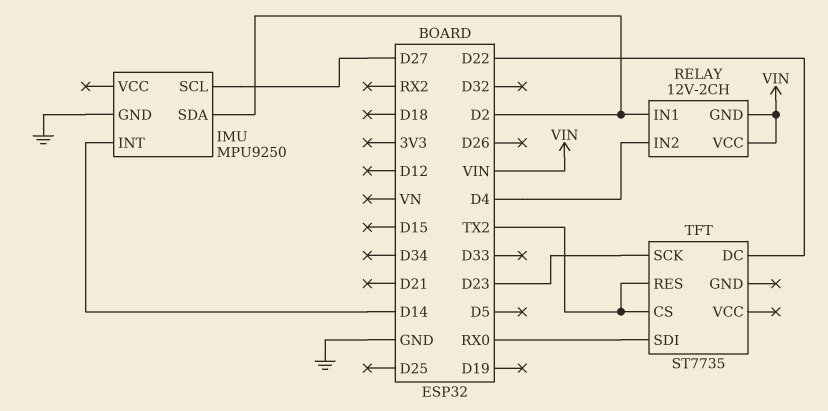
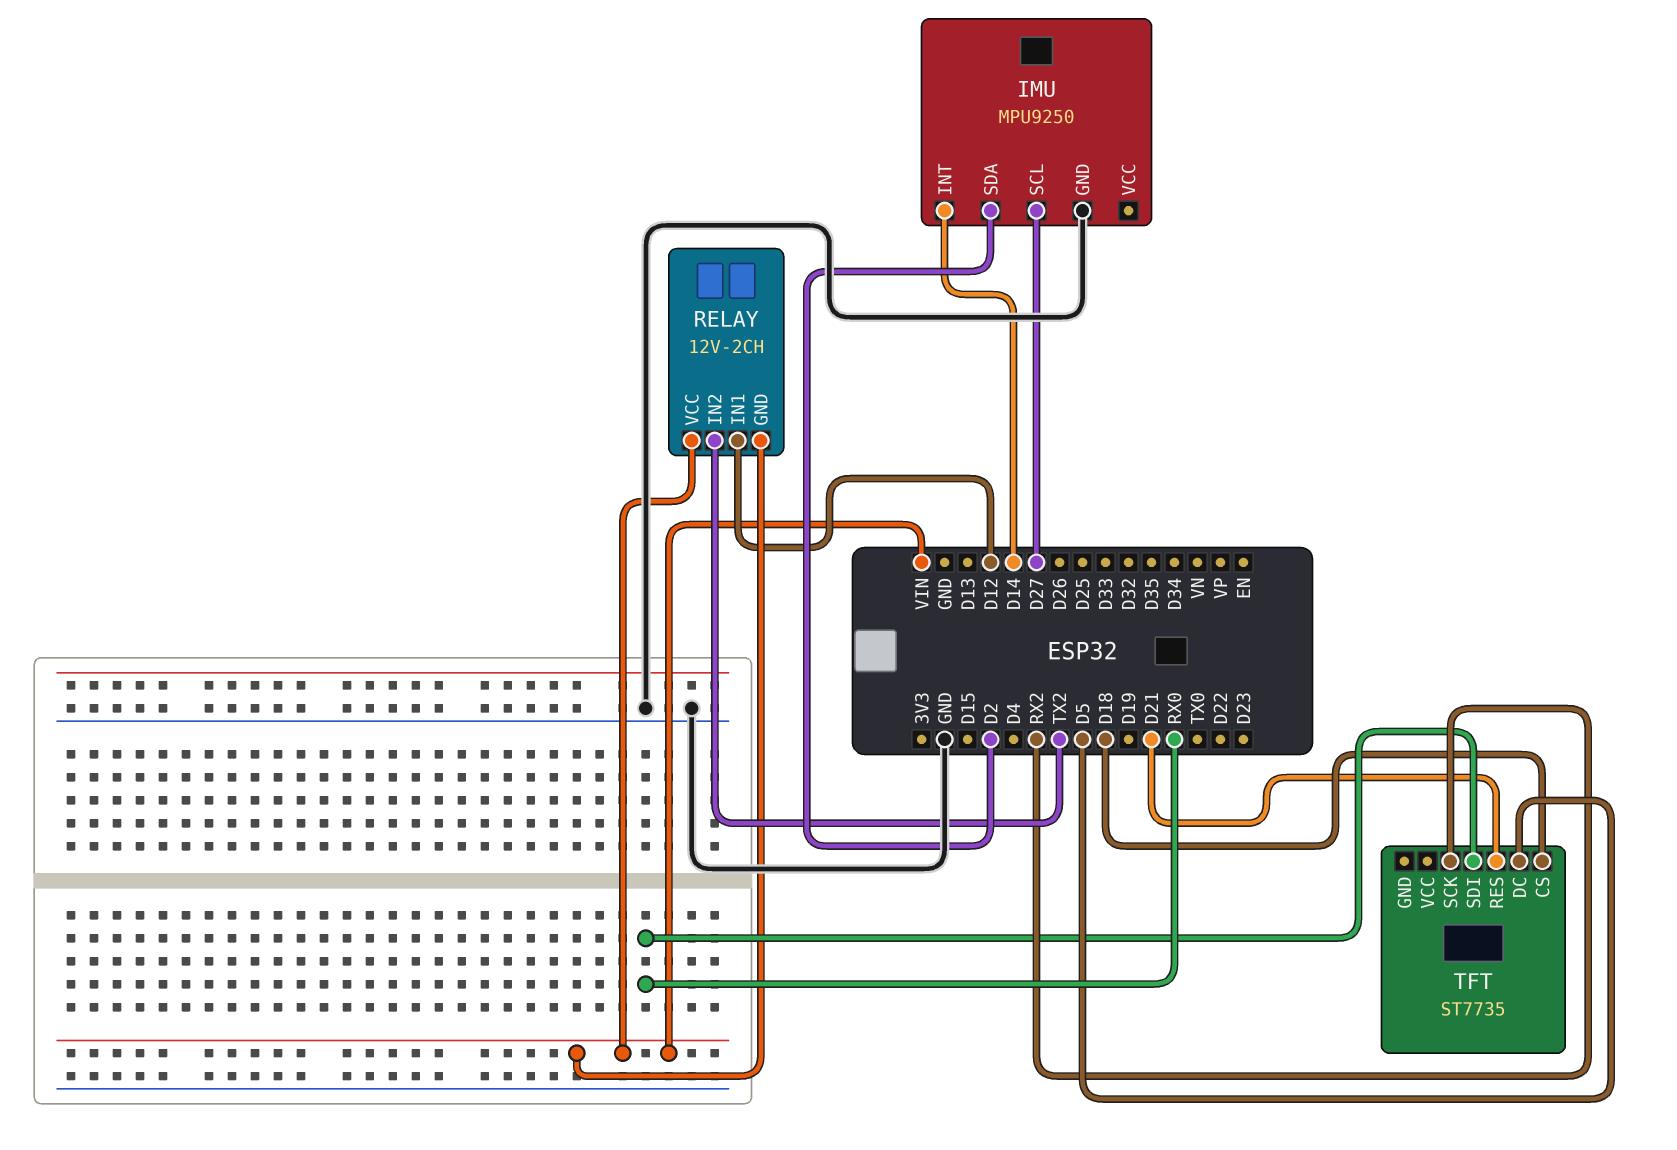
RELAY pin IN1: D2 -> D12
RELAY pin IN2: D4 -> TX2
TFT pin CS: TX2 -> D18
TFT pin DC: D22 -> D5
TFT pin RES: TX2 -> D21
TFT pin SCK: D23 -> RX2

